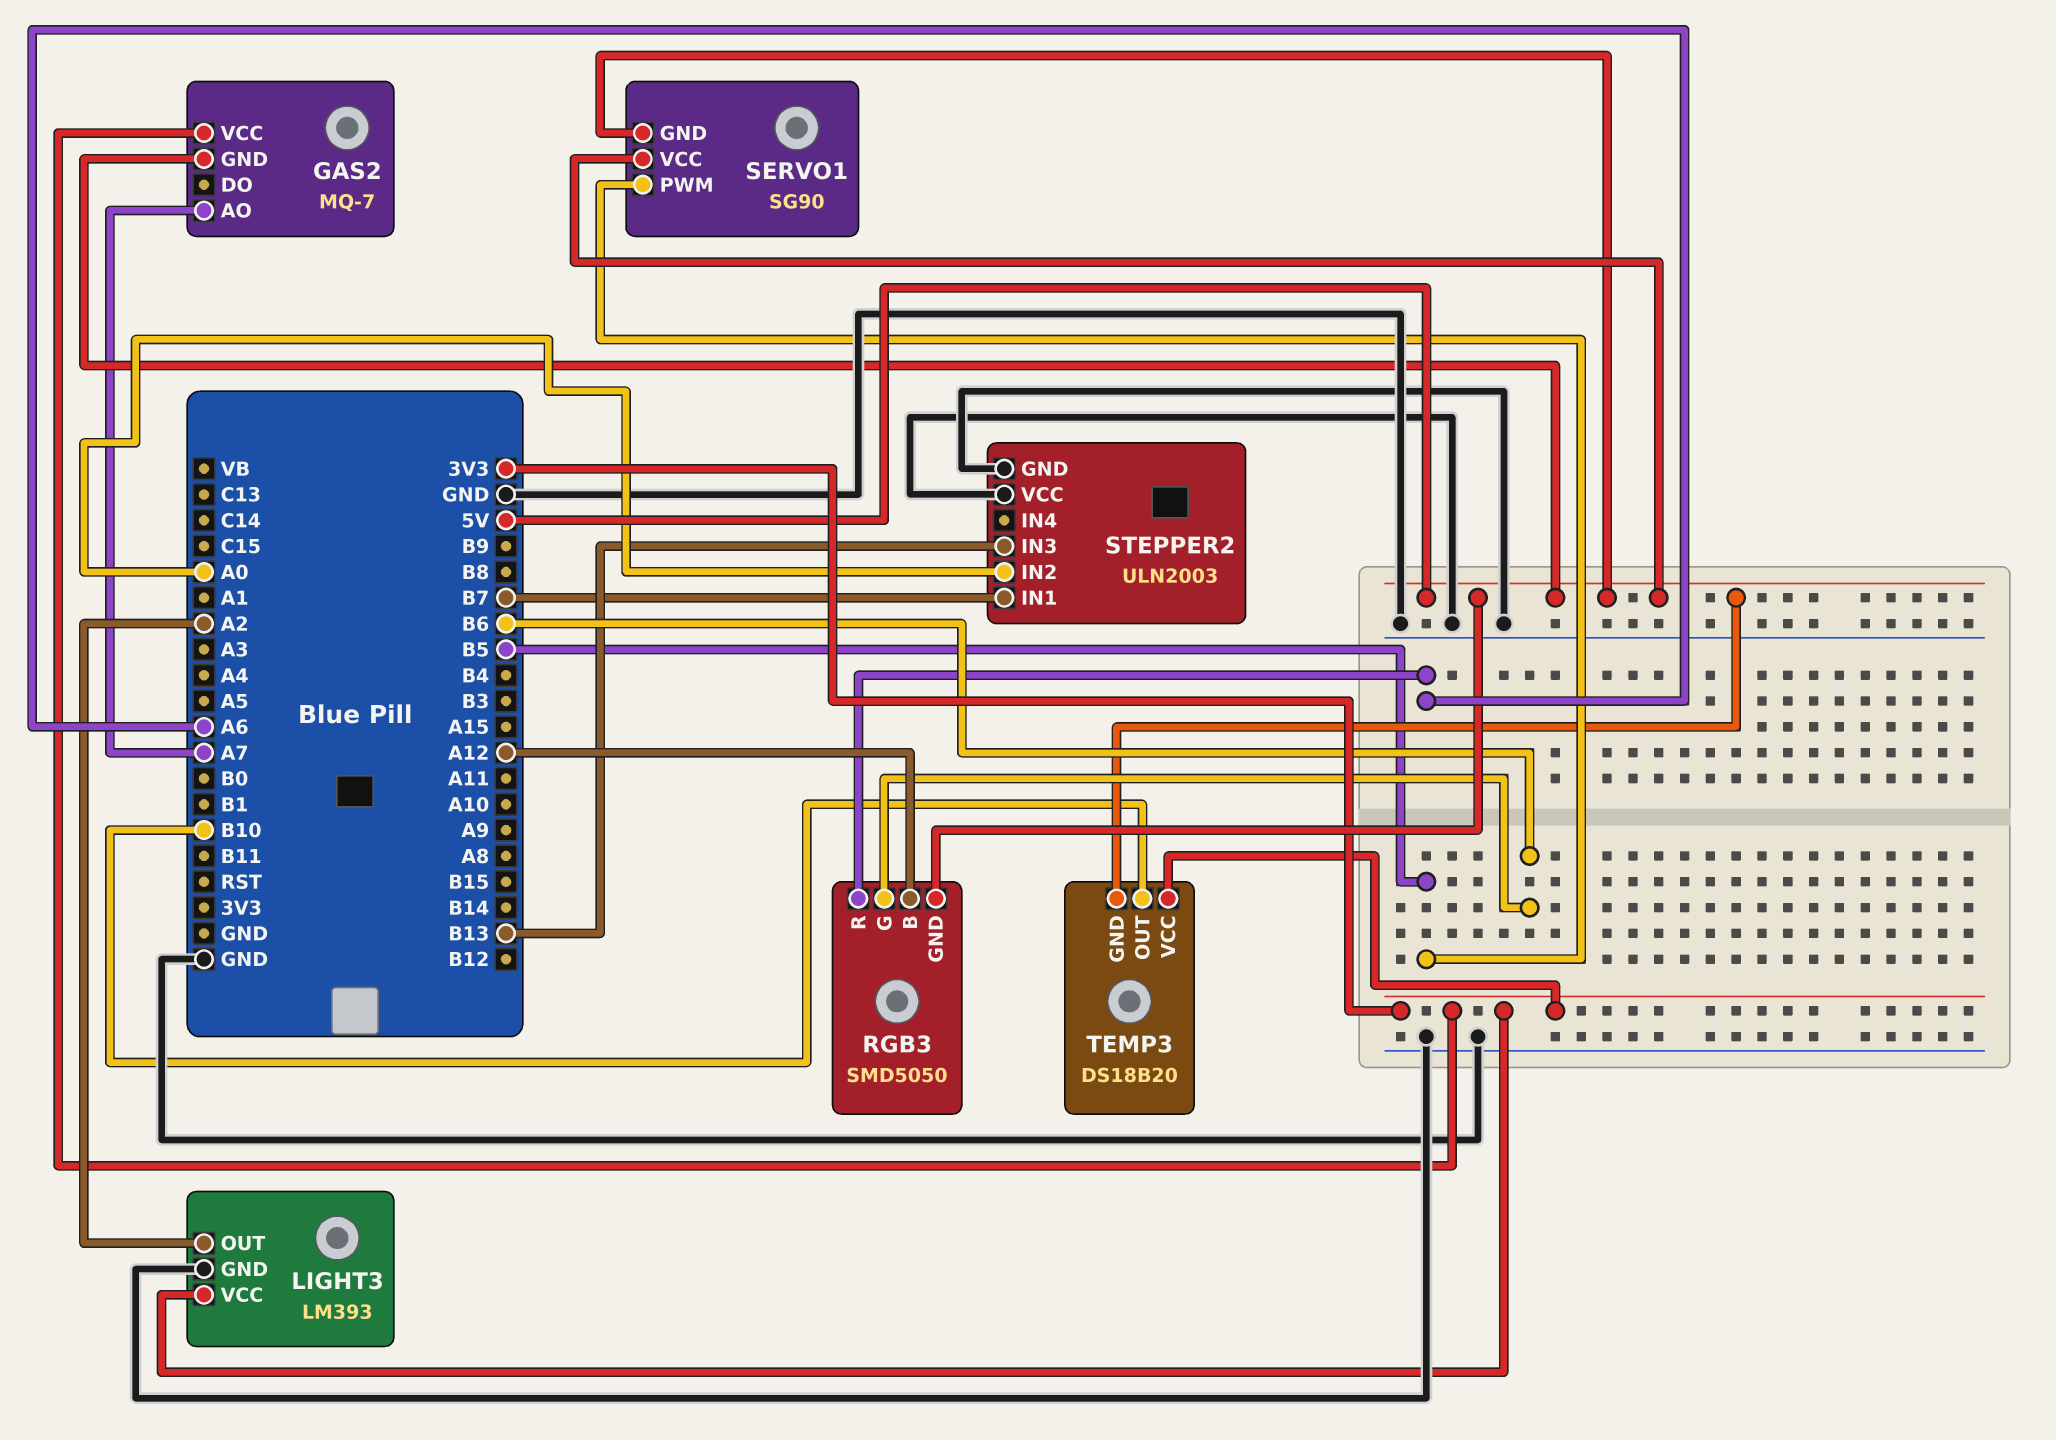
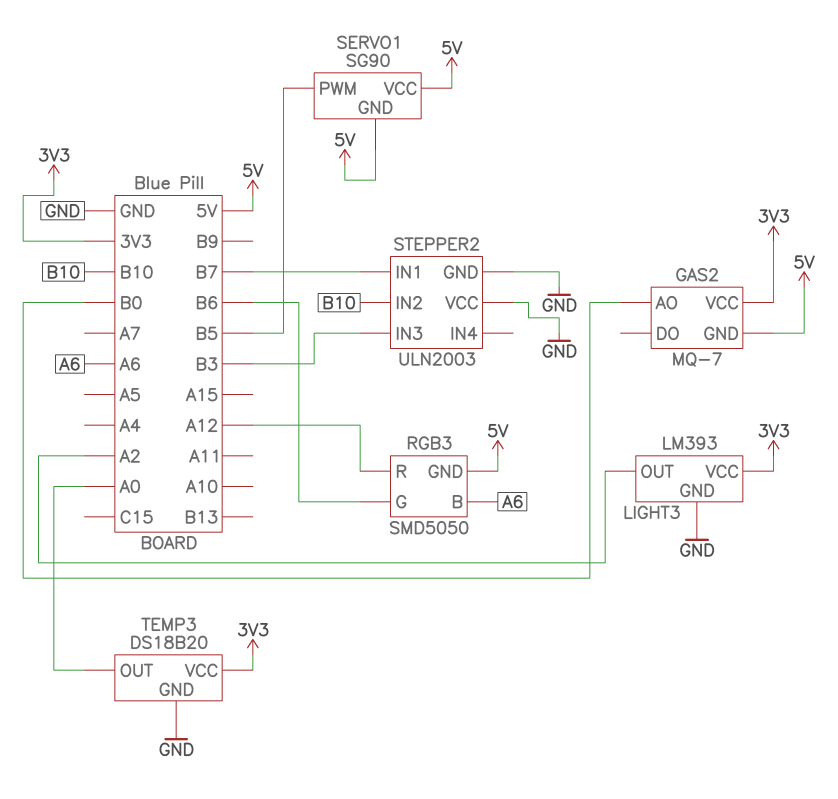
GAS2 pin AO: A7 -> B0
RGB3 pin B: A12 -> A6
RGB3 pin R: A6 -> A12
STEPPER2 pin IN2: A0 -> B10
STEPPER2 pin IN3: B13 -> B3
TEMP3 pin GND: 5V -> GND
TEMP3 pin OUT: B10 -> A0

